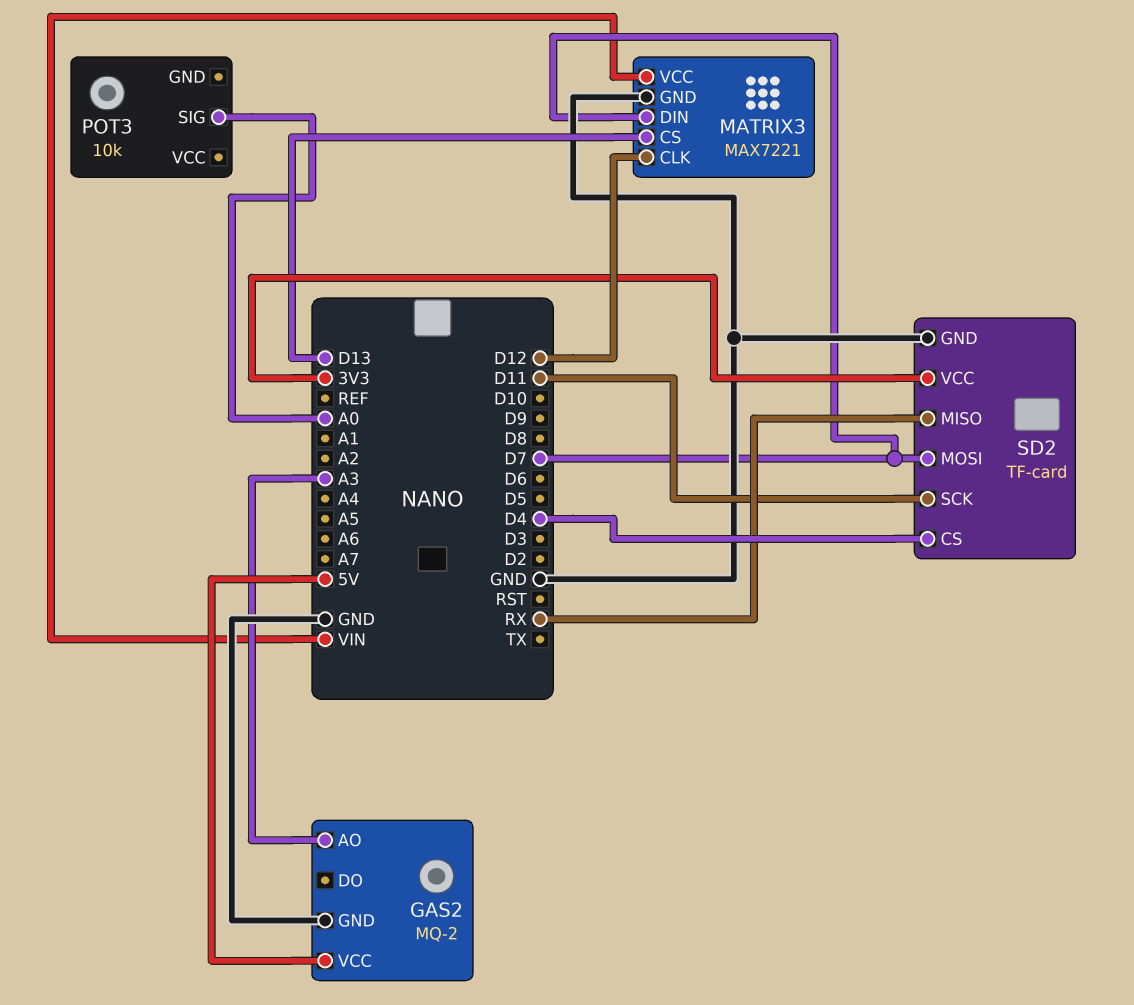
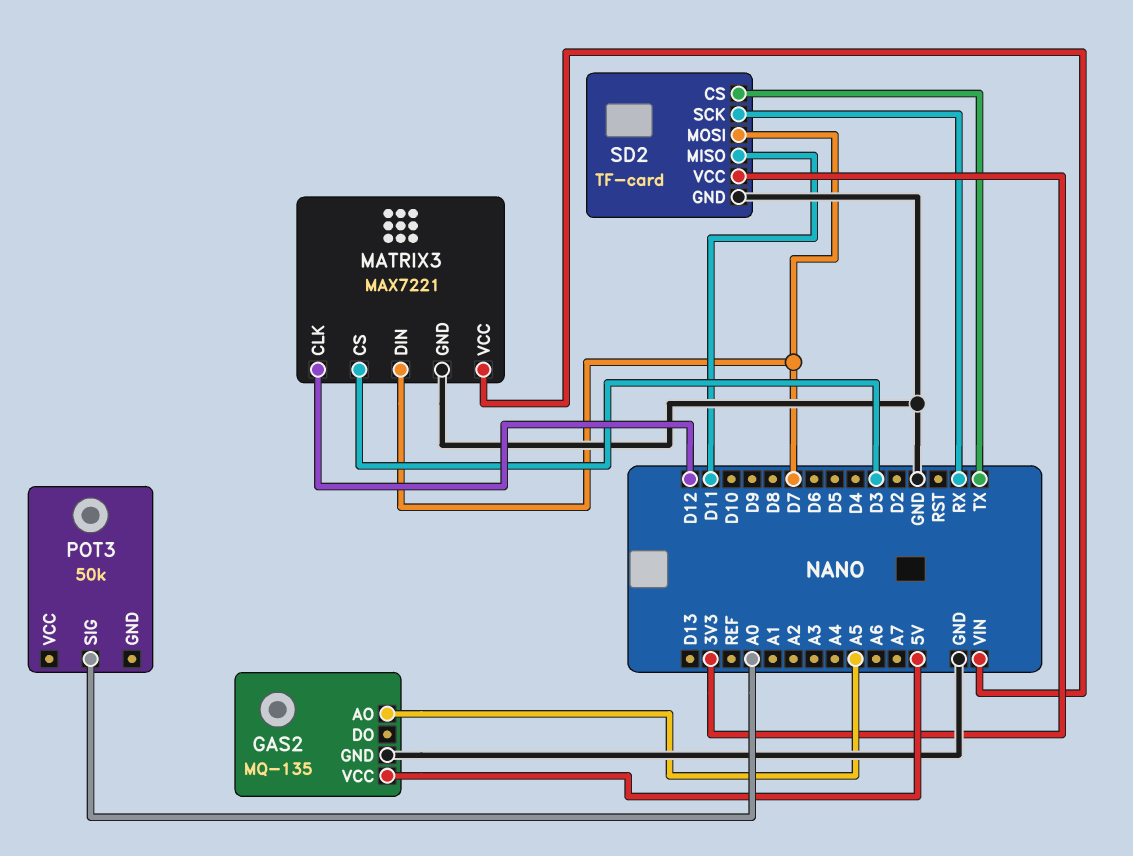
GAS2: MQ-2 -> MQ-135
GAS2 pin AO: A3 -> A5
MATRIX3 pin CS: D13 -> D3
POT3: 10k -> 50k
SD2 pin CS: D4 -> TX
SD2 pin MISO: RX -> D11
SD2 pin SCK: D11 -> RX

